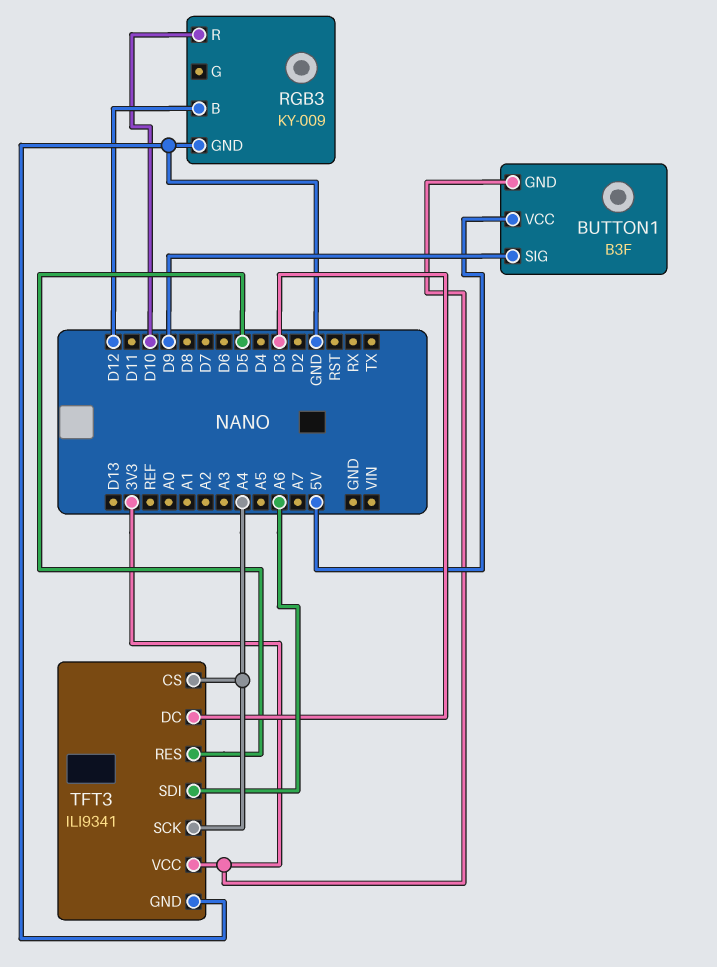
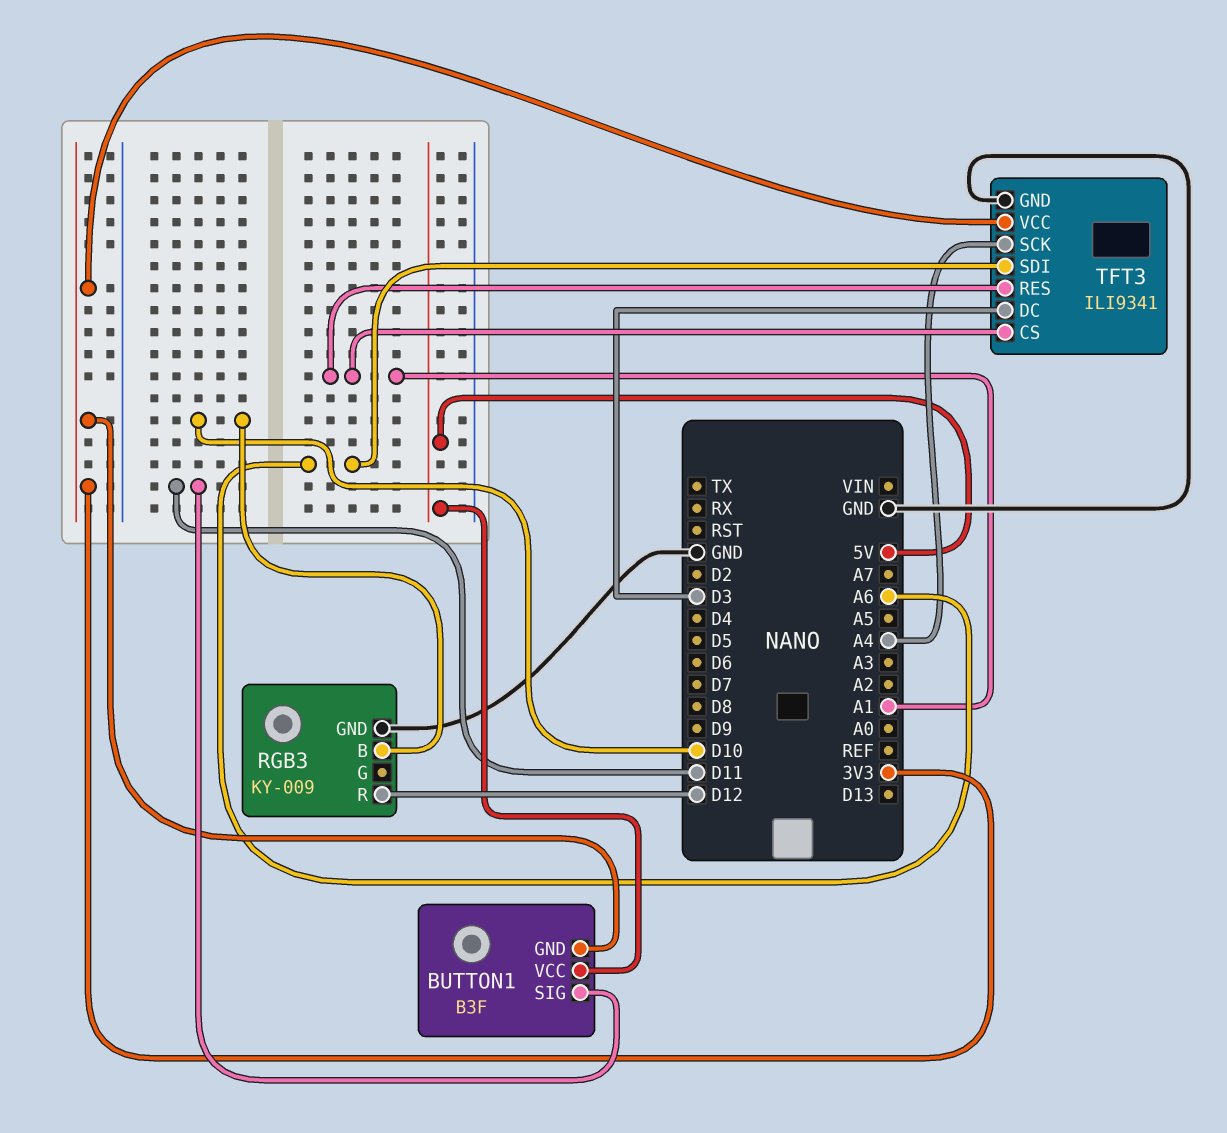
BUTTON1 pin SIG: D9 -> D11
RGB3 pin B: D12 -> D10
RGB3 pin R: D10 -> D12
TFT3 pin CS: A4 -> A1
TFT3 pin RES: D5 -> A1

